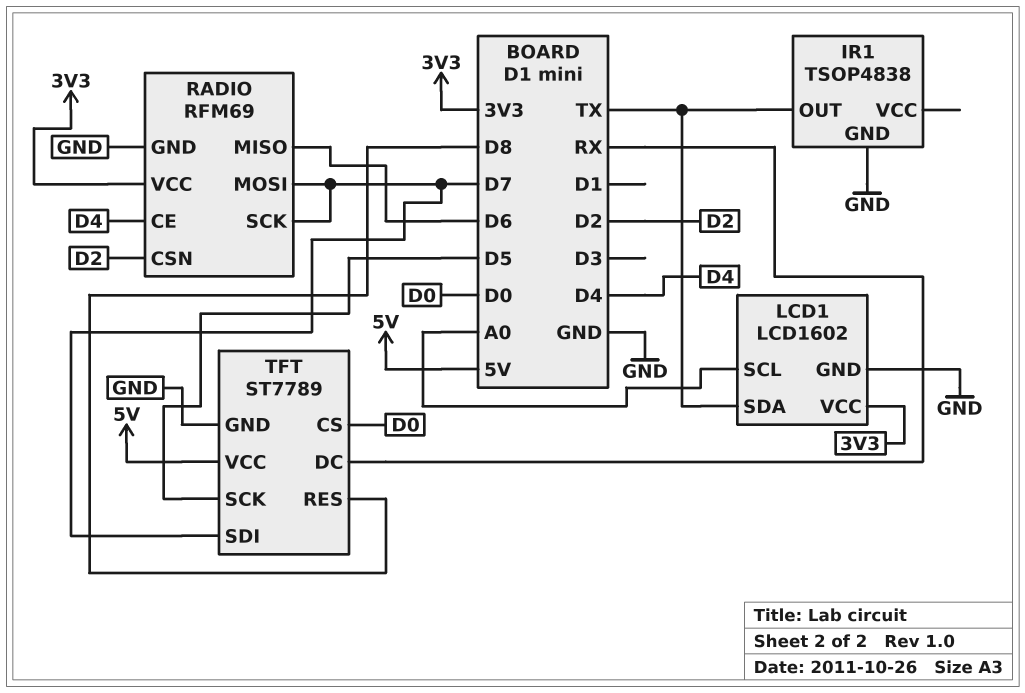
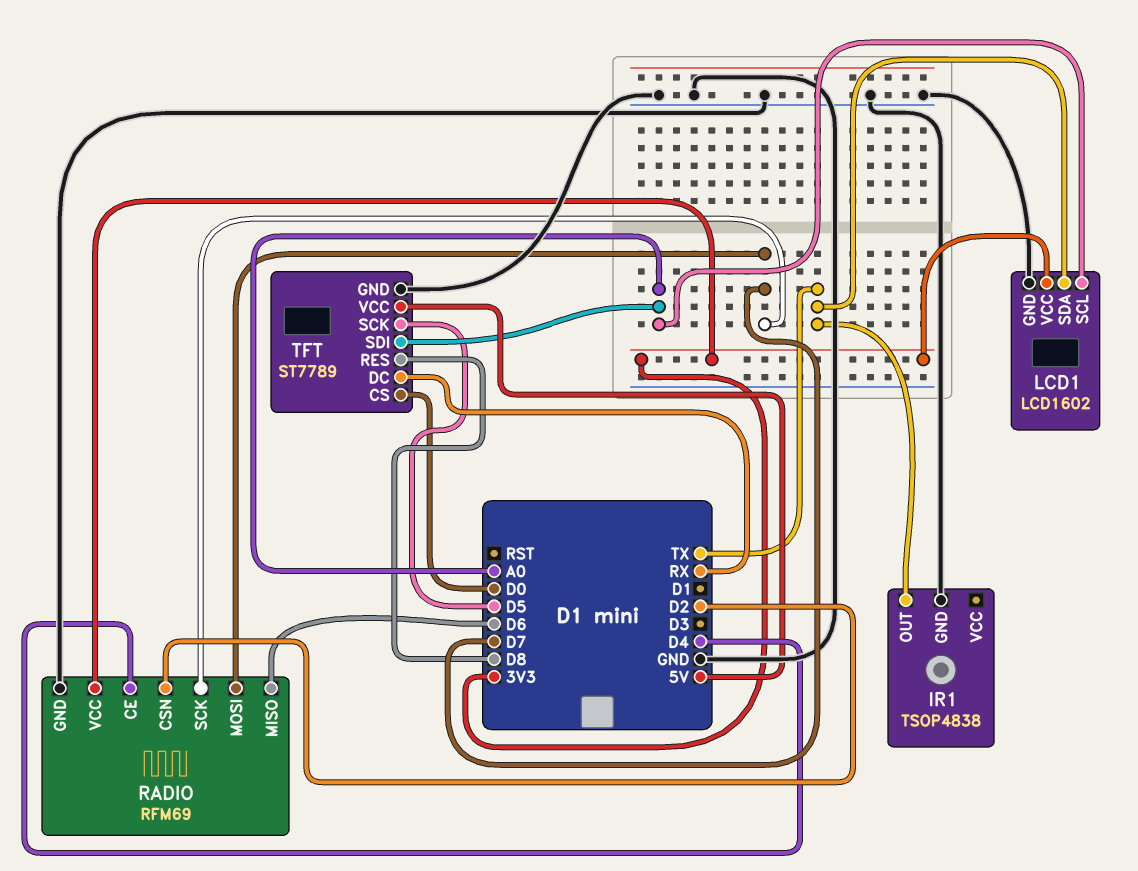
TFT pin SDI: D7 -> A0

